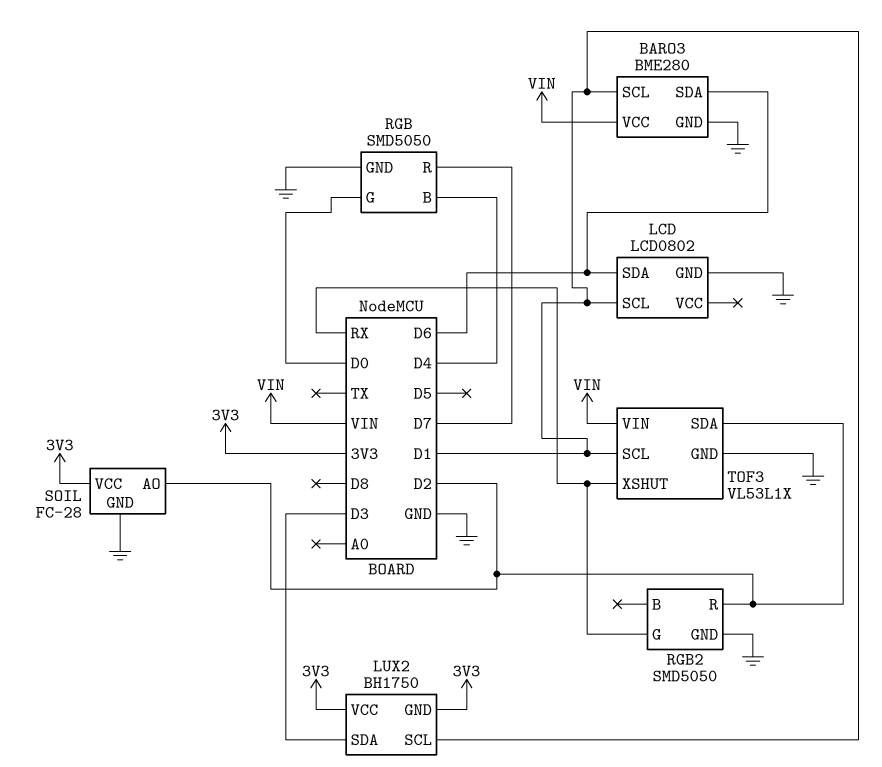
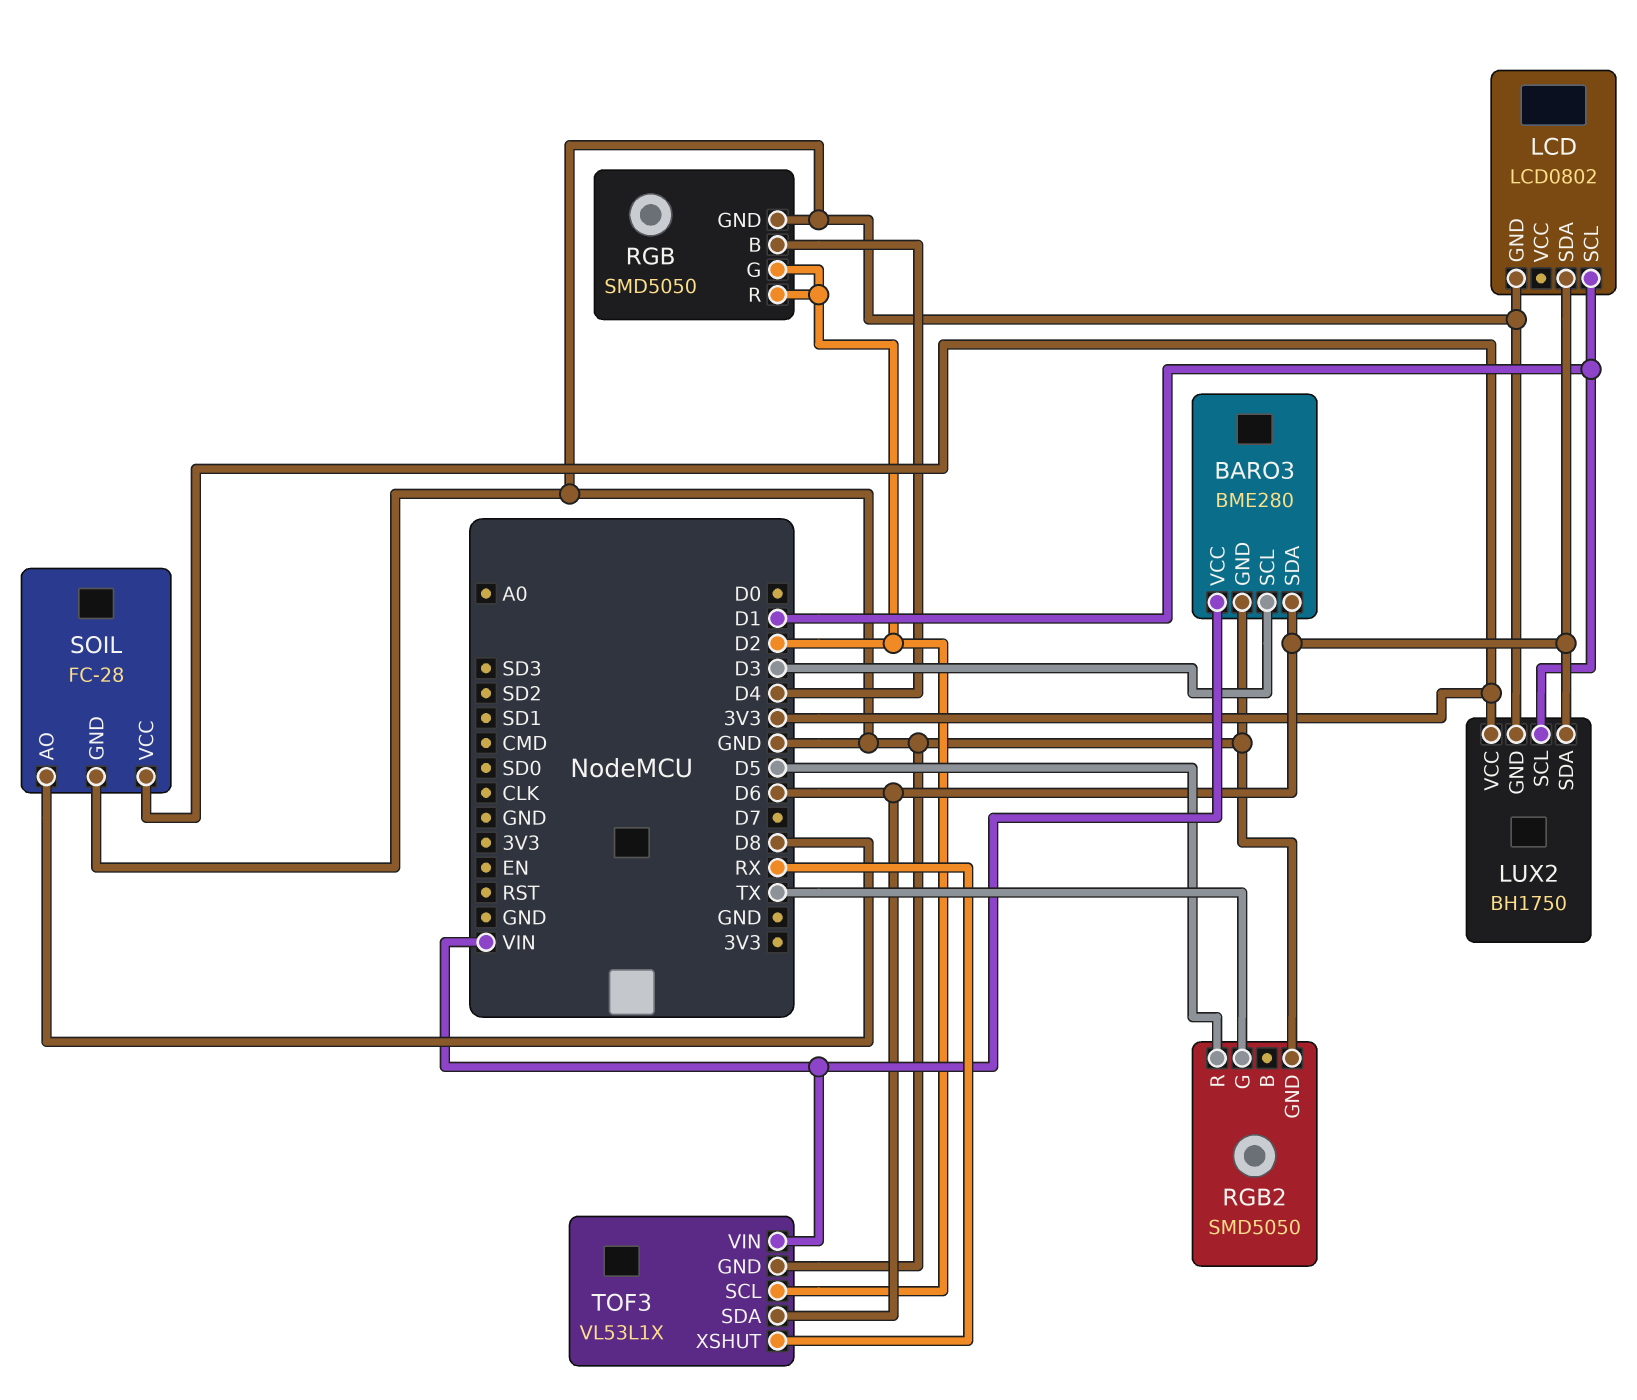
BARO3 pin SCL: D1 -> D3
LUX2 pin GND: 3V3 -> GND
LUX2 pin SDA: D3 -> D6
RGB pin G: D0 -> D2
RGB pin R: D7 -> D2
RGB2 pin G: RX -> TX
RGB2 pin R: D2 -> D5
SOIL pin AO: D2 -> D8
TOF3 pin SCL: D1 -> D2
TOF3 pin SDA: D2 -> D6

